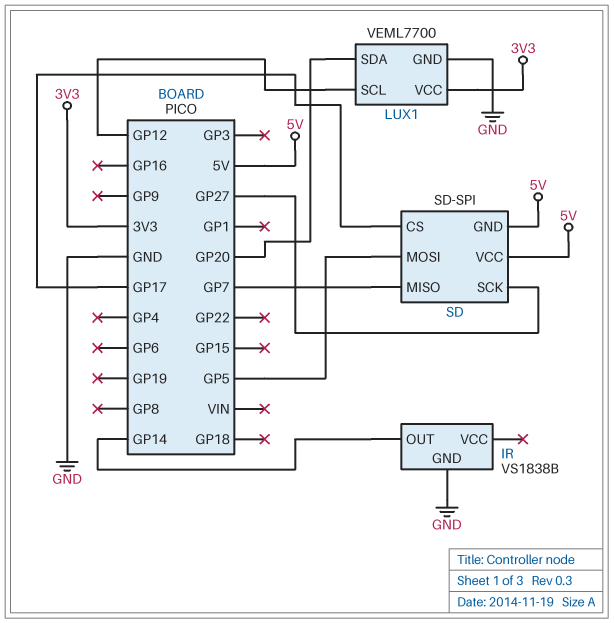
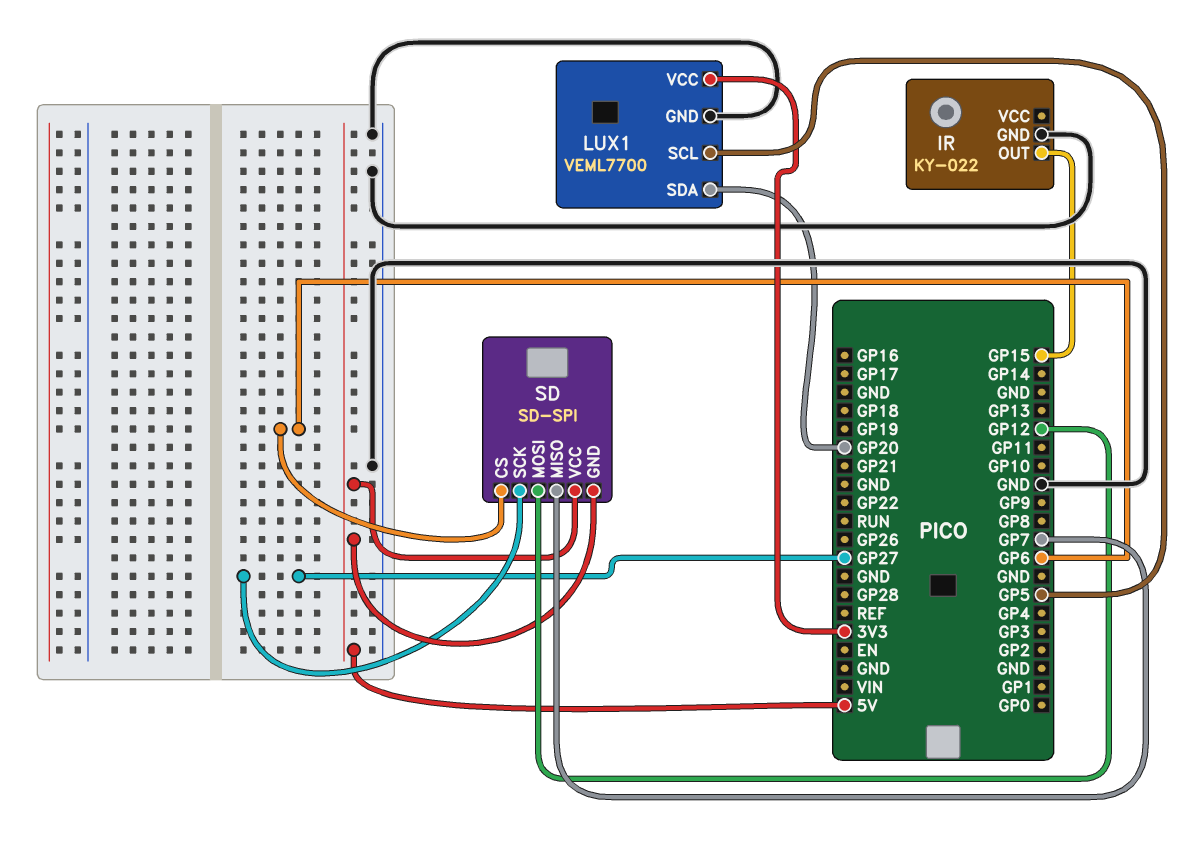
IR: VS1838B -> KY-022
IR pin OUT: GP14 -> GP15
LUX1 pin SCL: GP12 -> GP5
SD pin CS: GP17 -> GP6
SD pin MOSI: GP5 -> GP12

